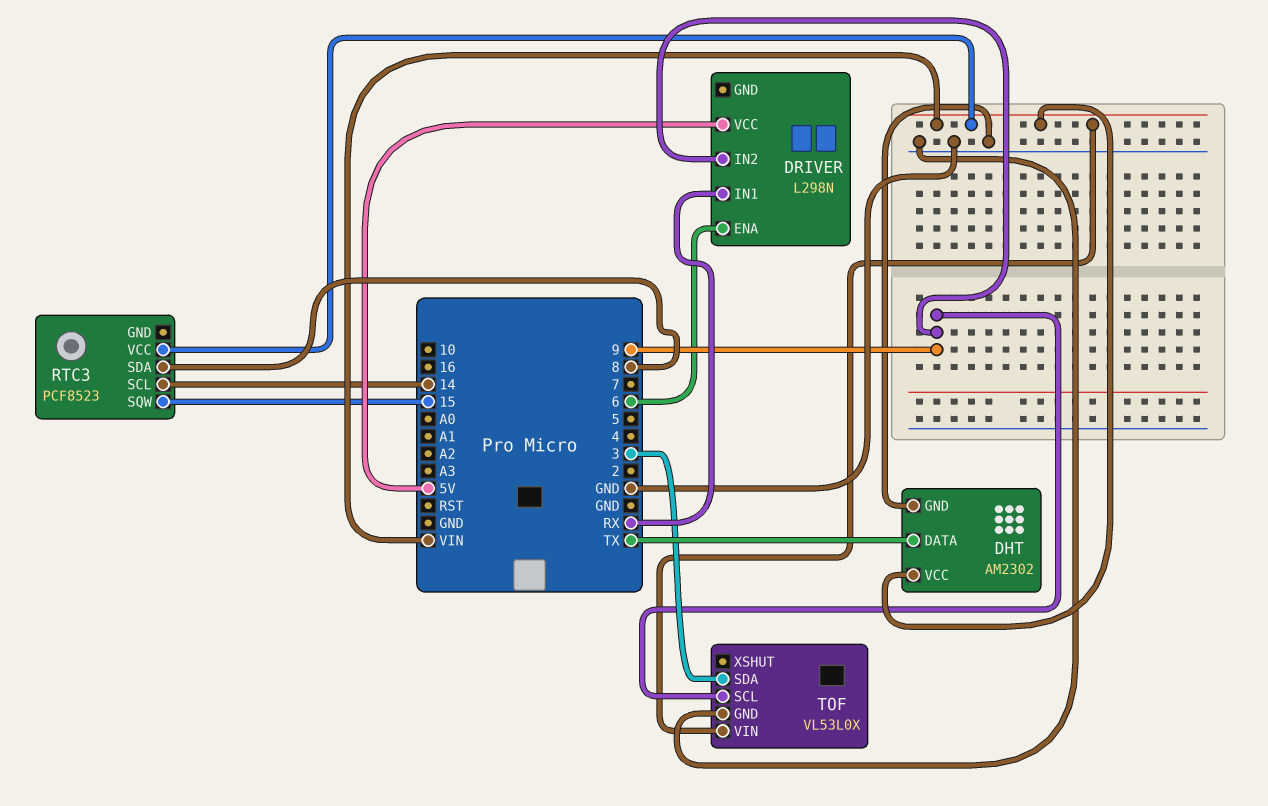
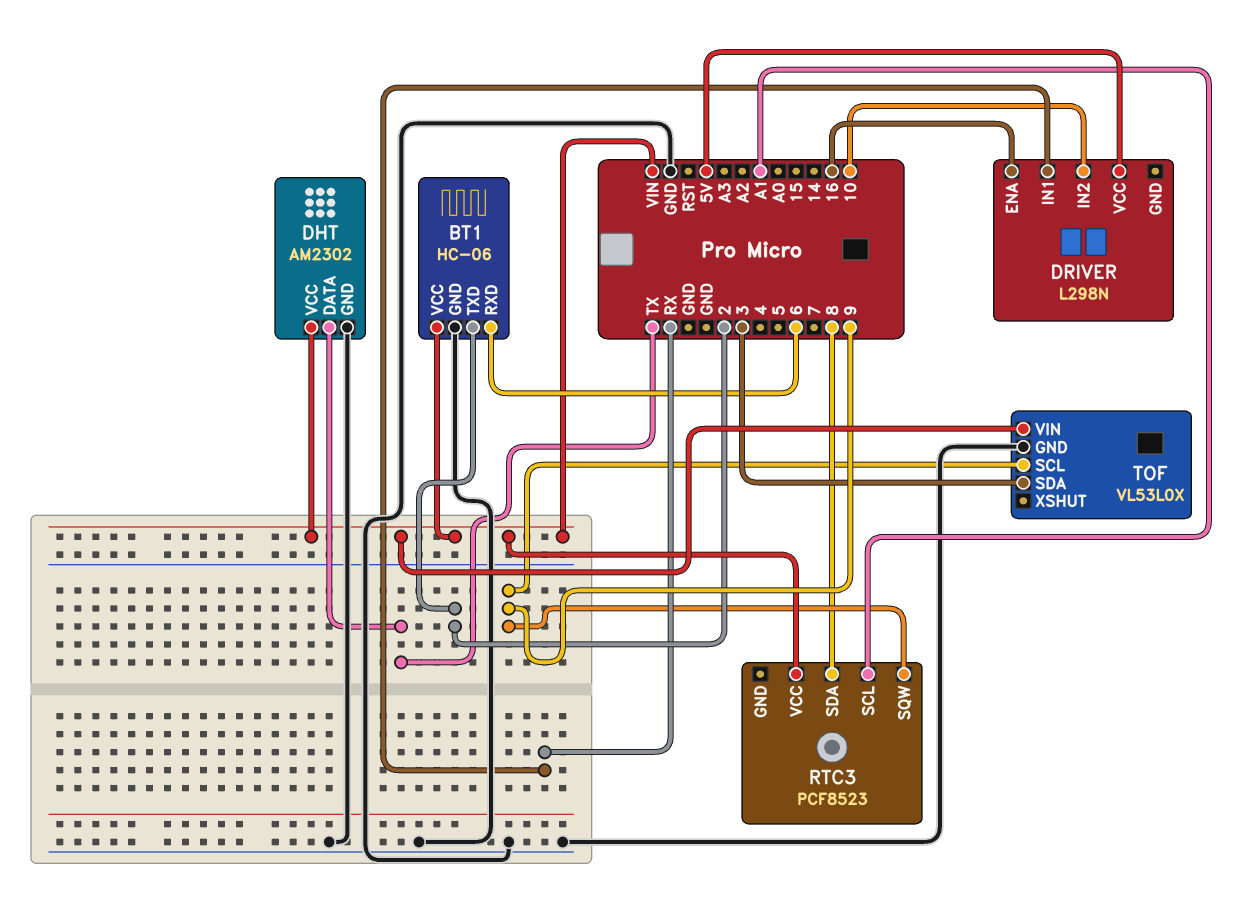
BT1: none -> HC-06
BT1 pin GND: none -> GND
BT1 pin RXD: none -> 6
BT1 pin TXD: none -> 2
BT1 pin VCC: none -> VIN
DRIVER pin ENA: 6 -> 16
DRIVER pin IN2: 9 -> 10
RTC3 pin SCL: 14 -> A1
RTC3 pin SQW: 15 -> 9

